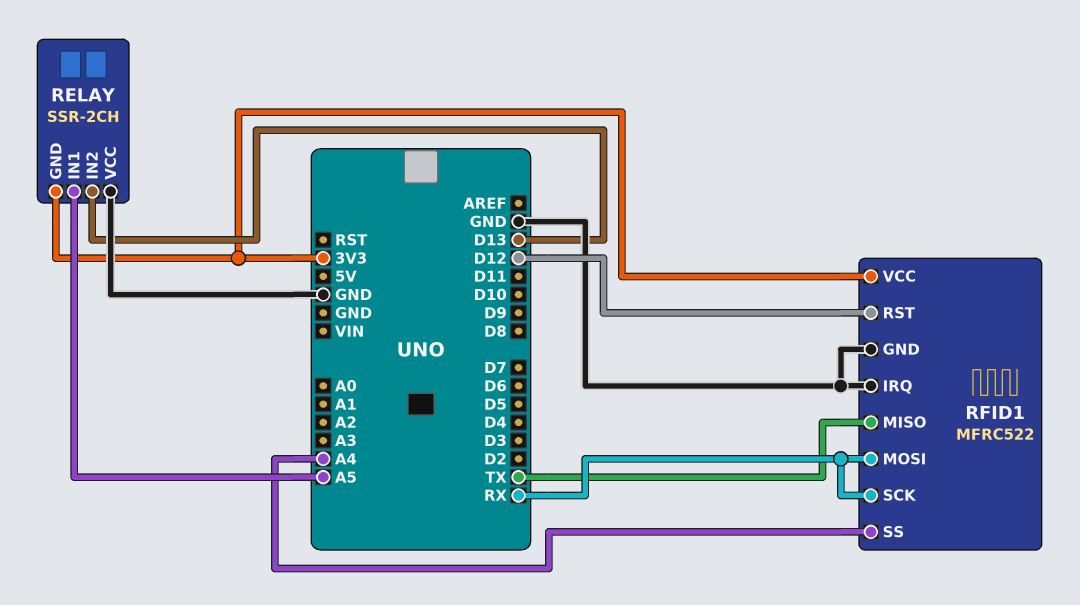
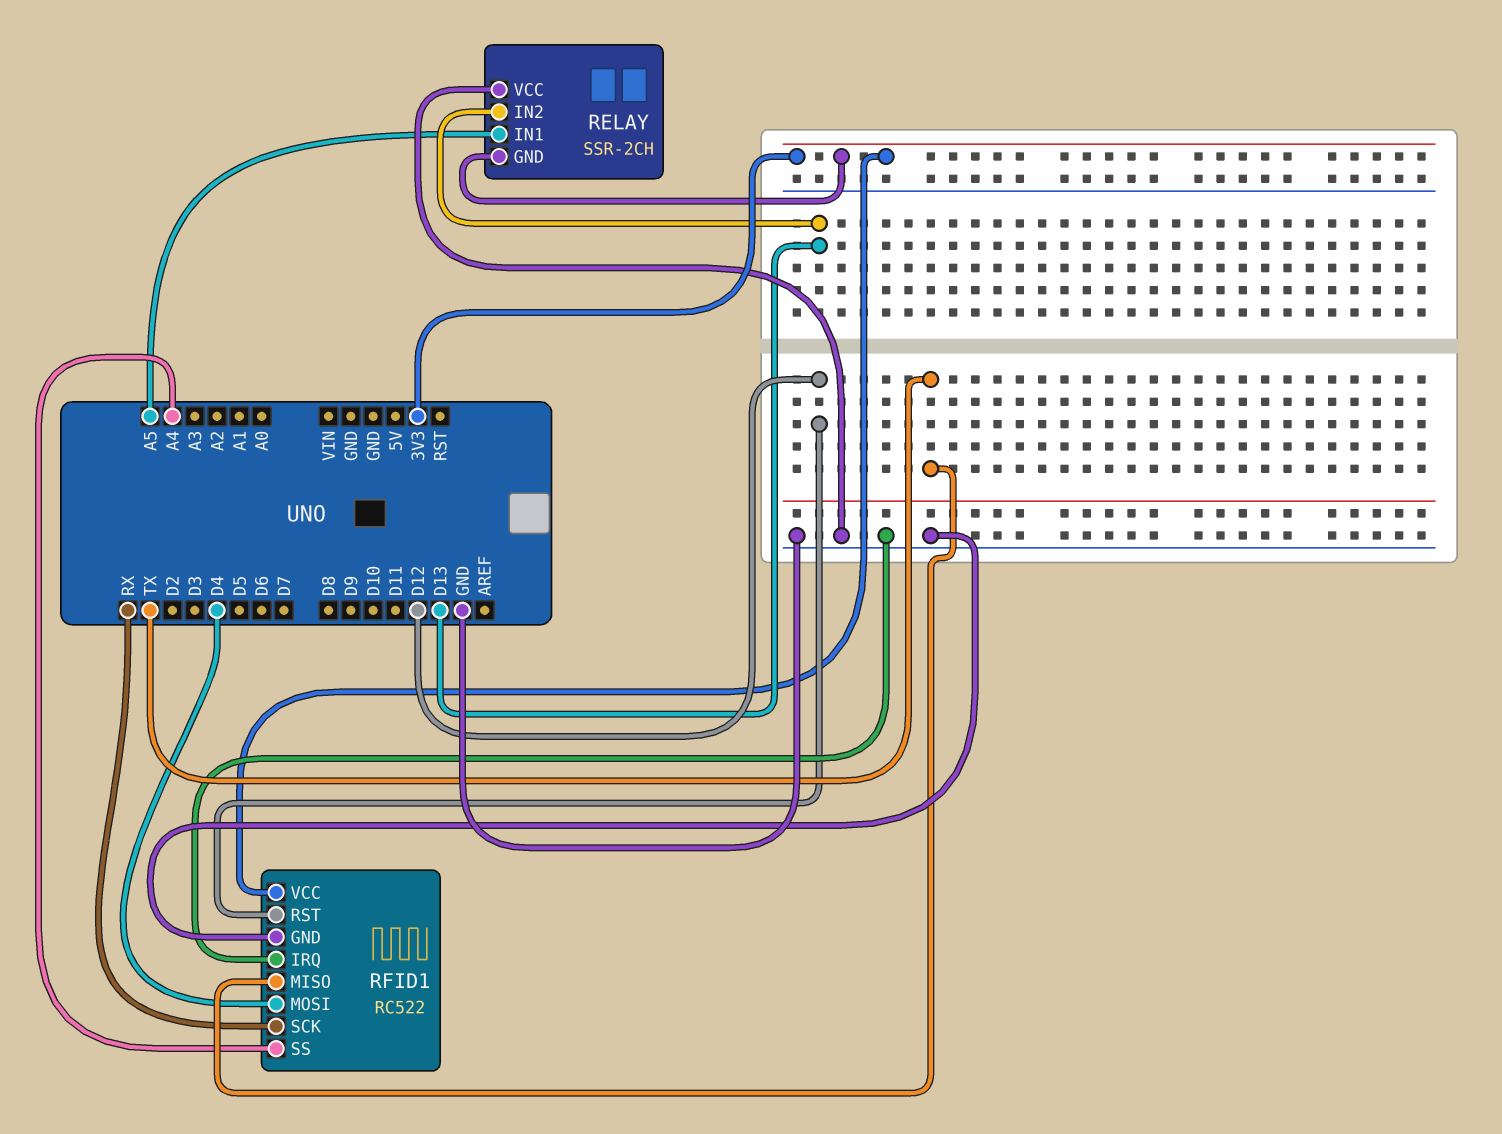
RFID1: MFRC522 -> RC522
RFID1 pin MOSI: RX -> D4

